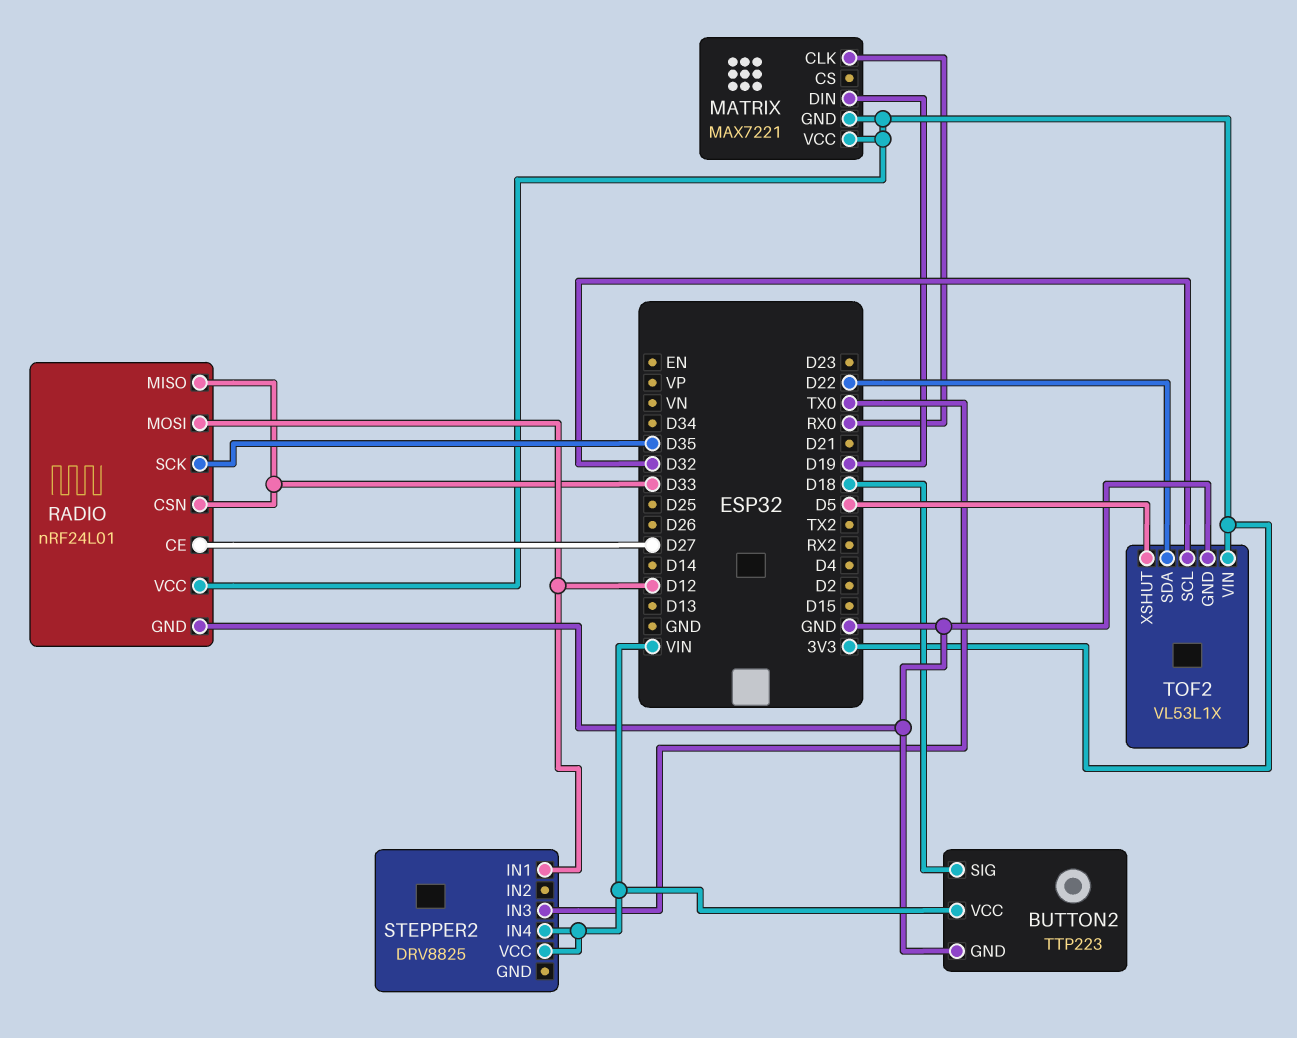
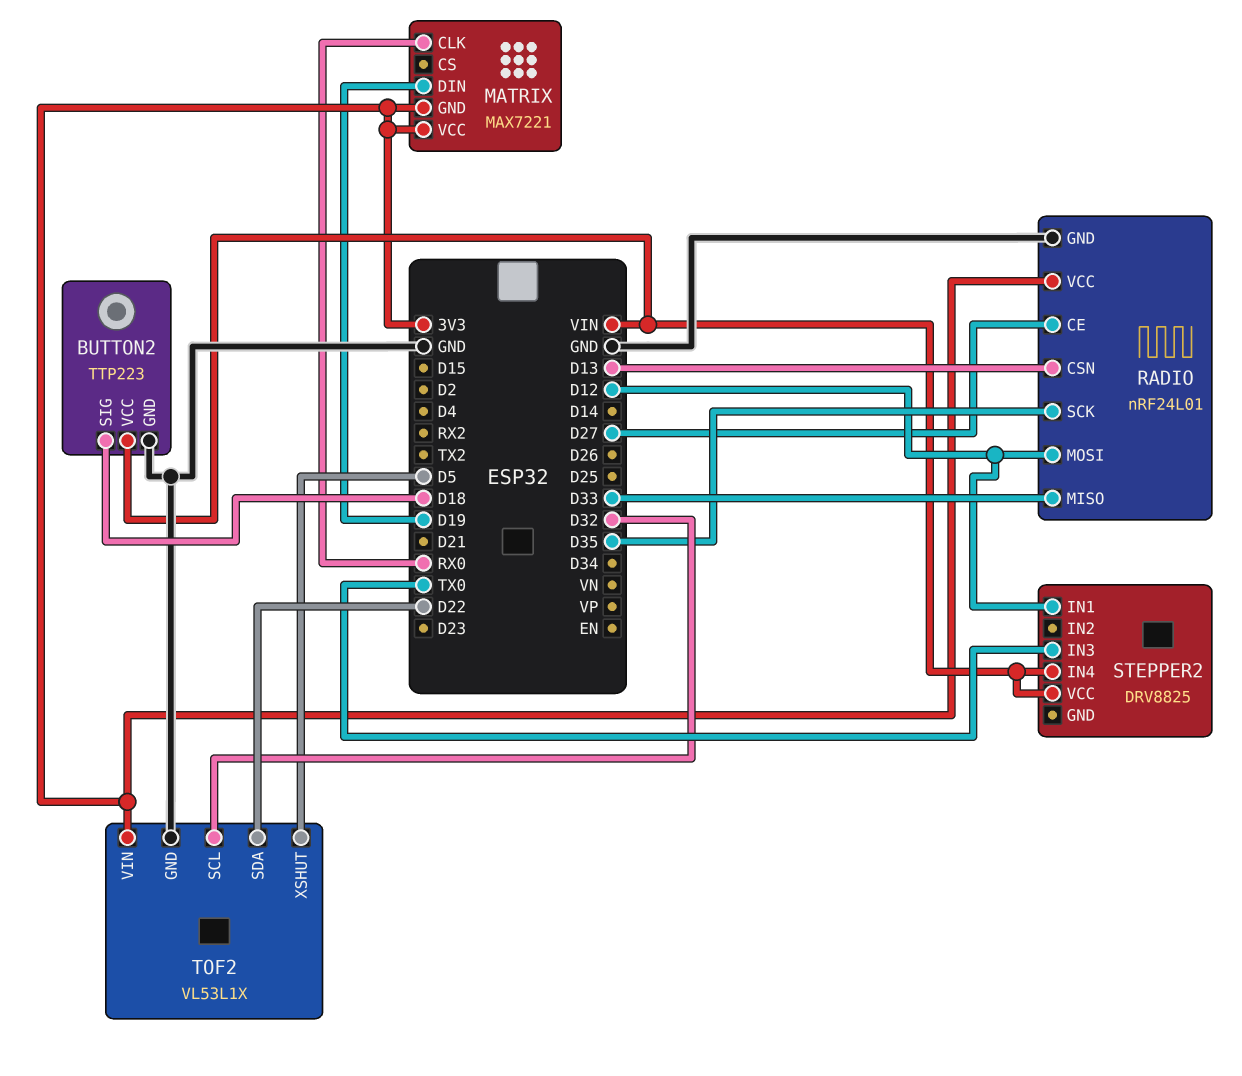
RADIO pin CSN: D33 -> D13

